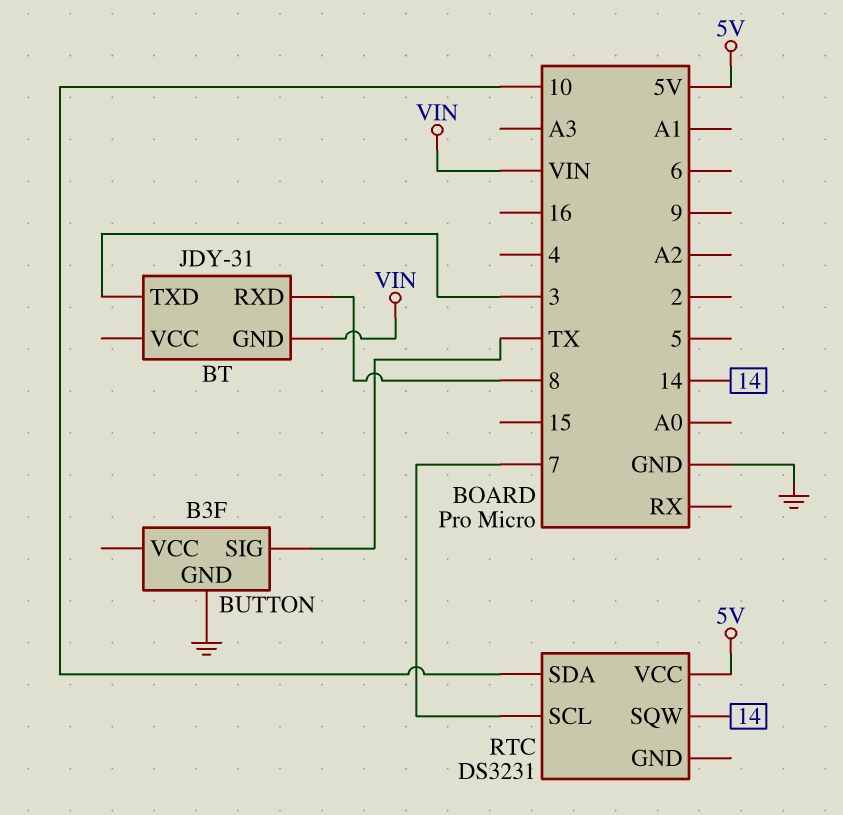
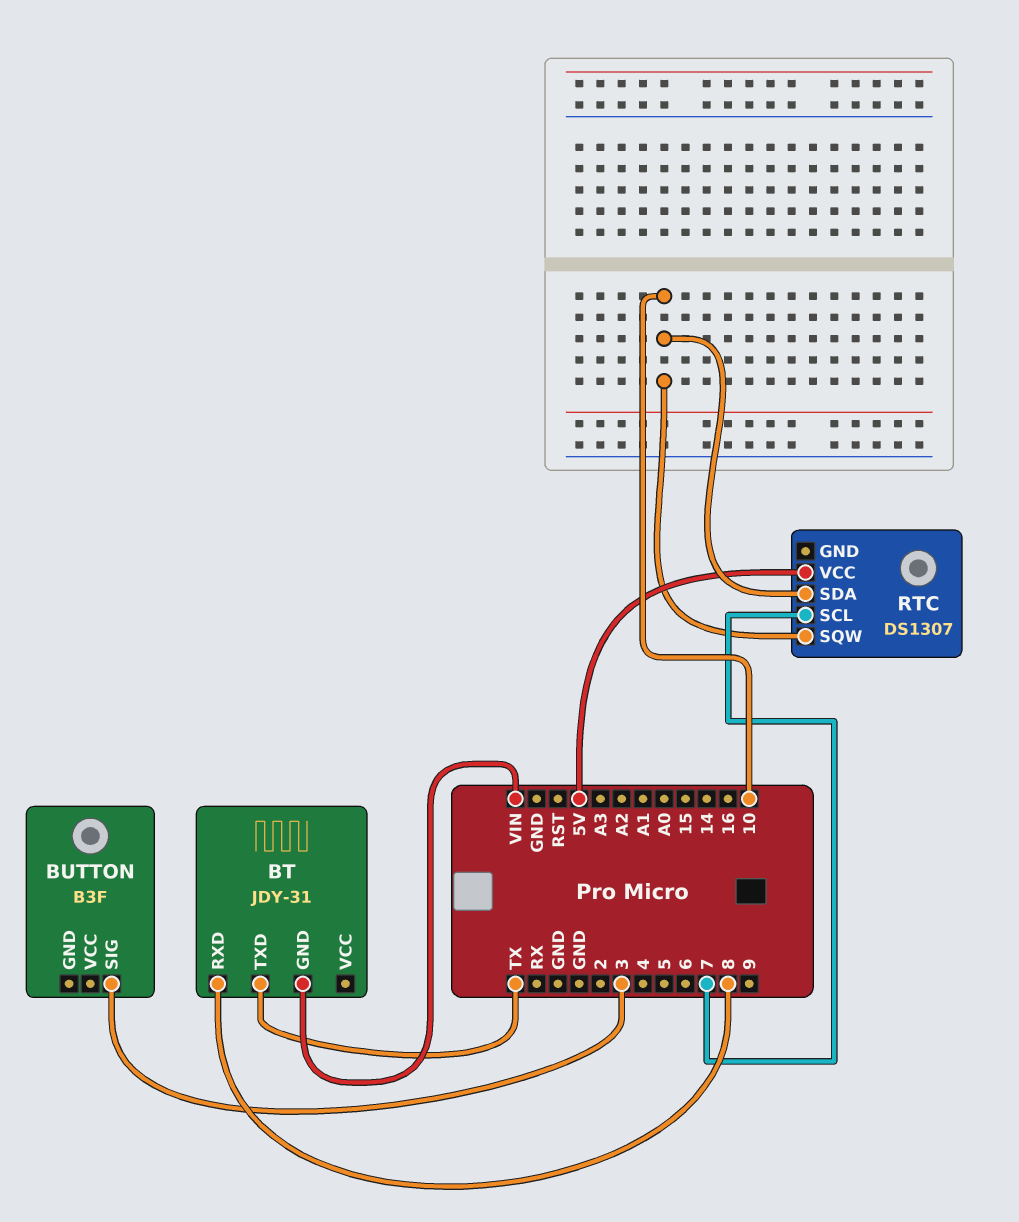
BT pin TXD: 3 -> TX
BUTTON pin GND: GND -> none
BUTTON pin SIG: TX -> 3
RTC: DS3231 -> DS1307
RTC pin SQW: 14 -> 10

